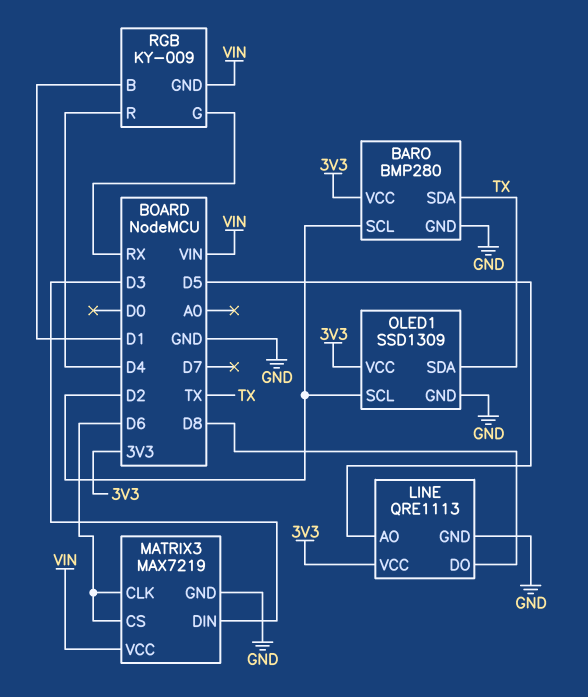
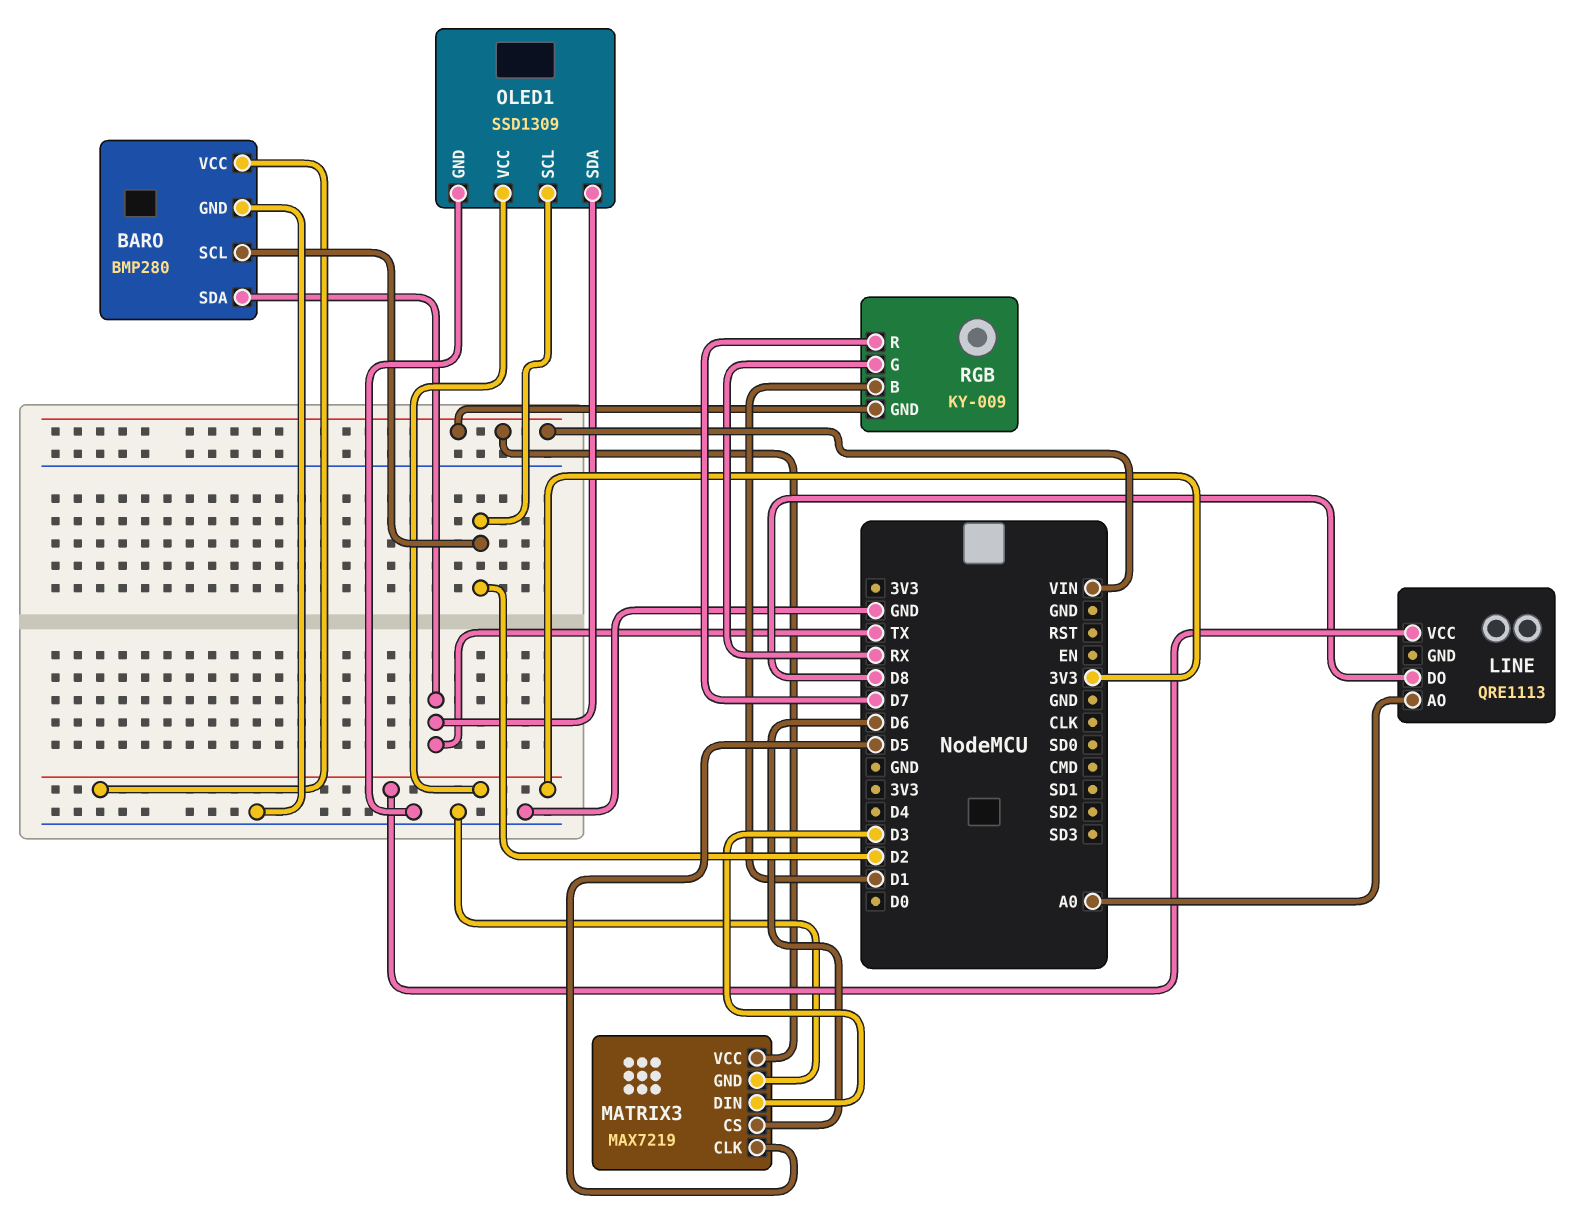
LINE pin AO: D5 -> A0
LINE pin GND: GND -> none
MATRIX3 pin CLK: D6 -> D5
RGB pin R: D4 -> D7

